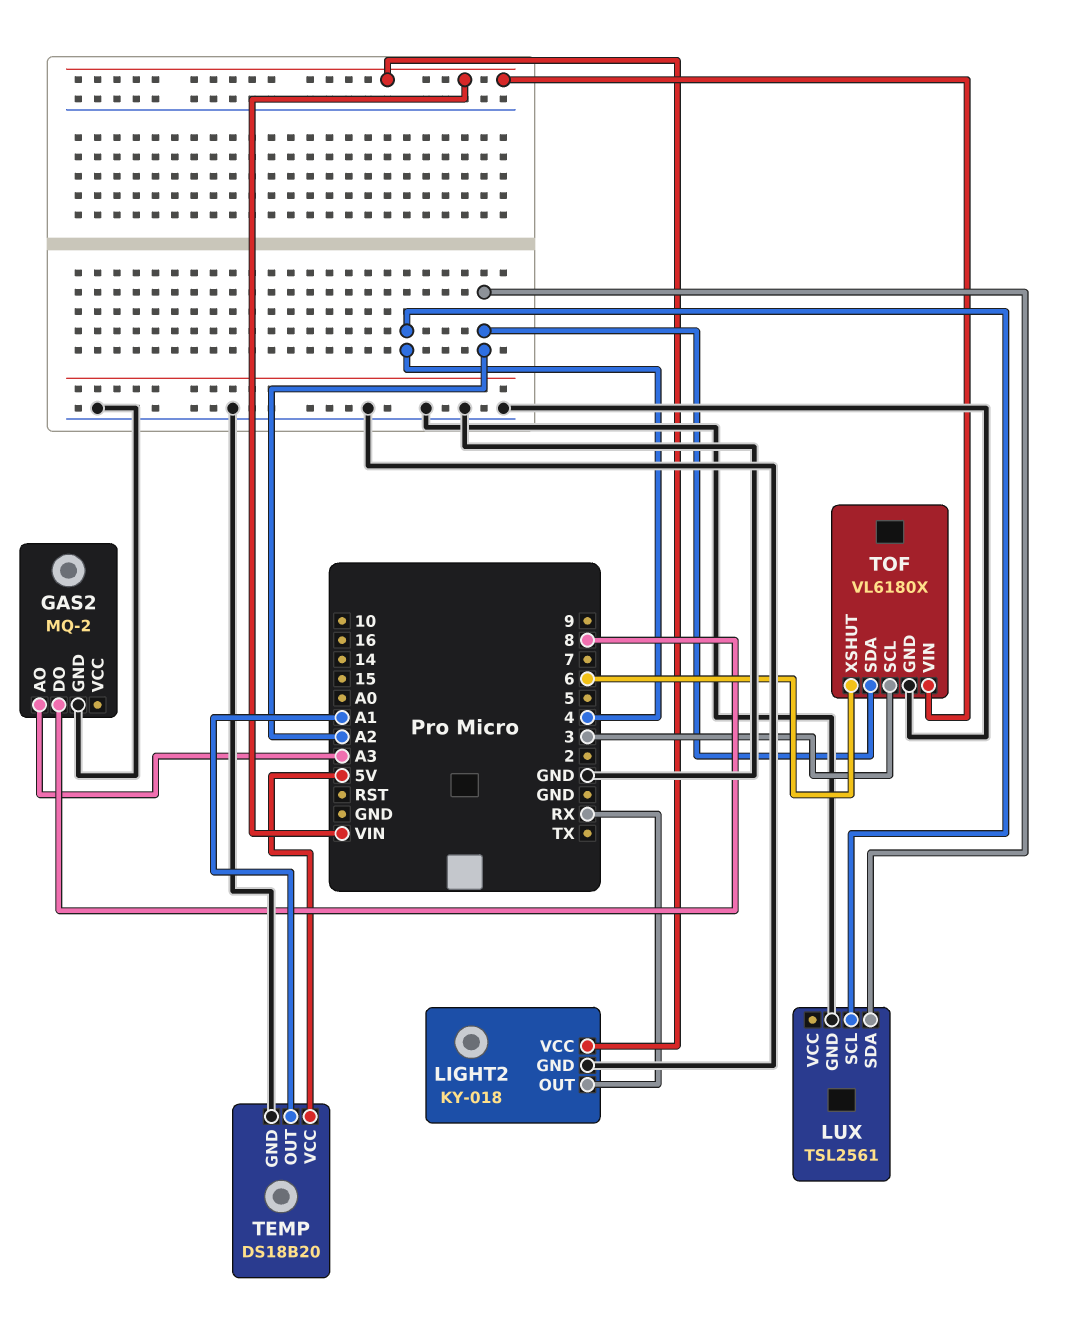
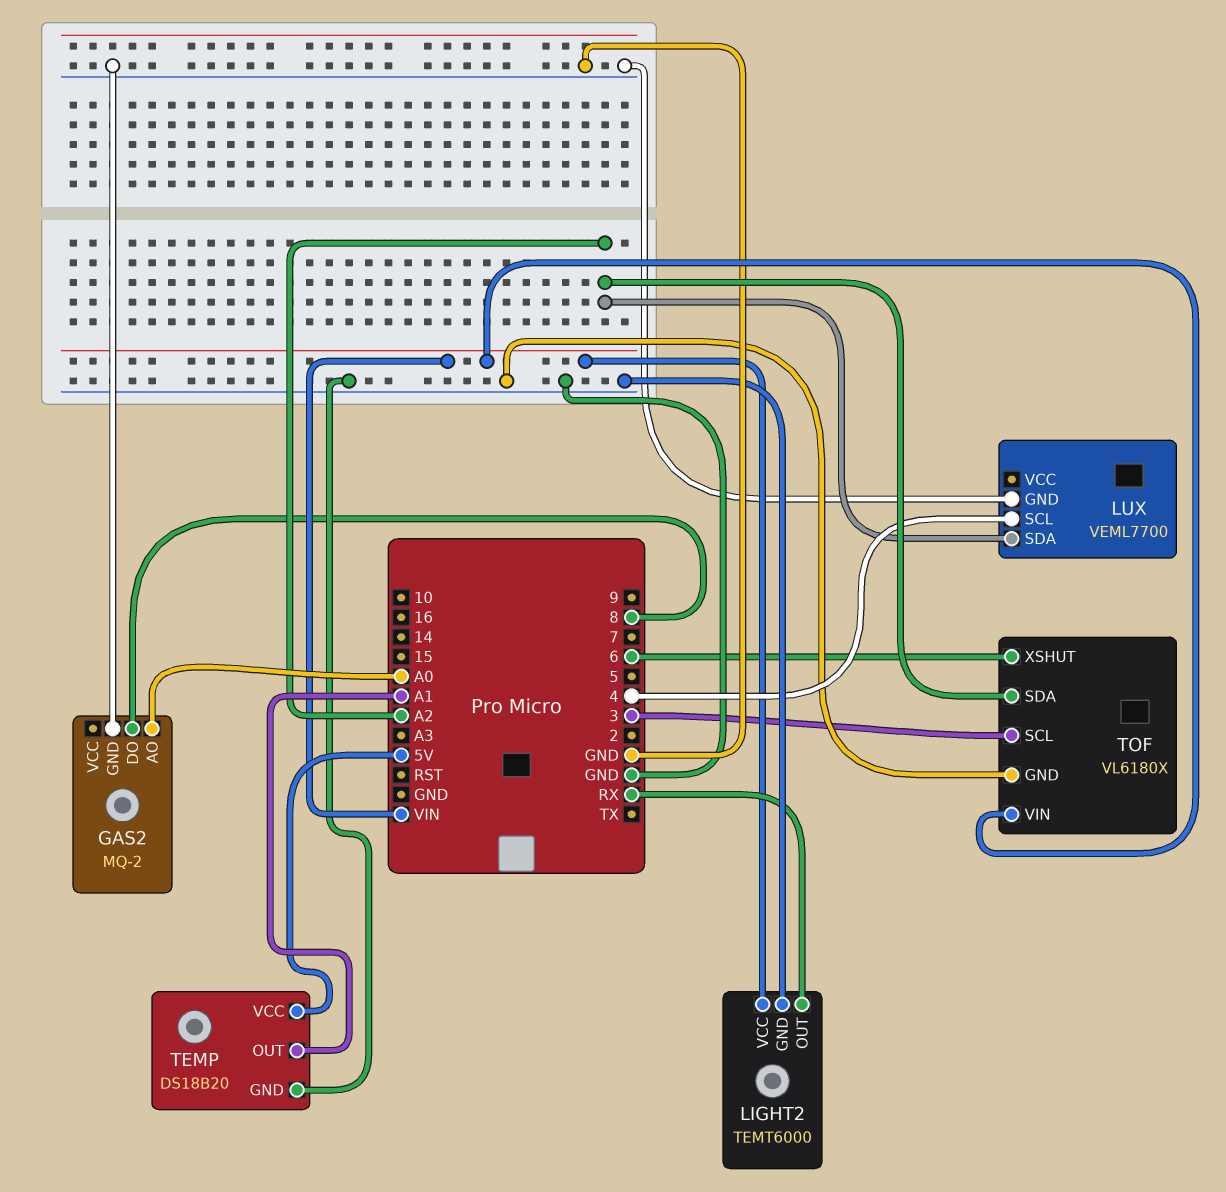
GAS2 pin AO: A3 -> A0
LIGHT2: KY-018 -> TEMT6000
LUX: TSL2561 -> VEML7700

